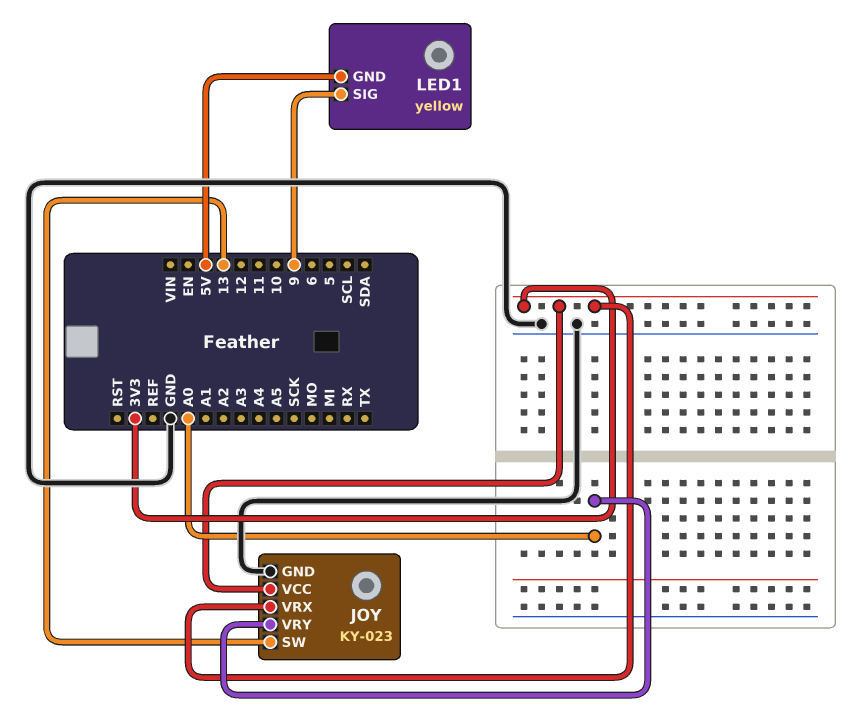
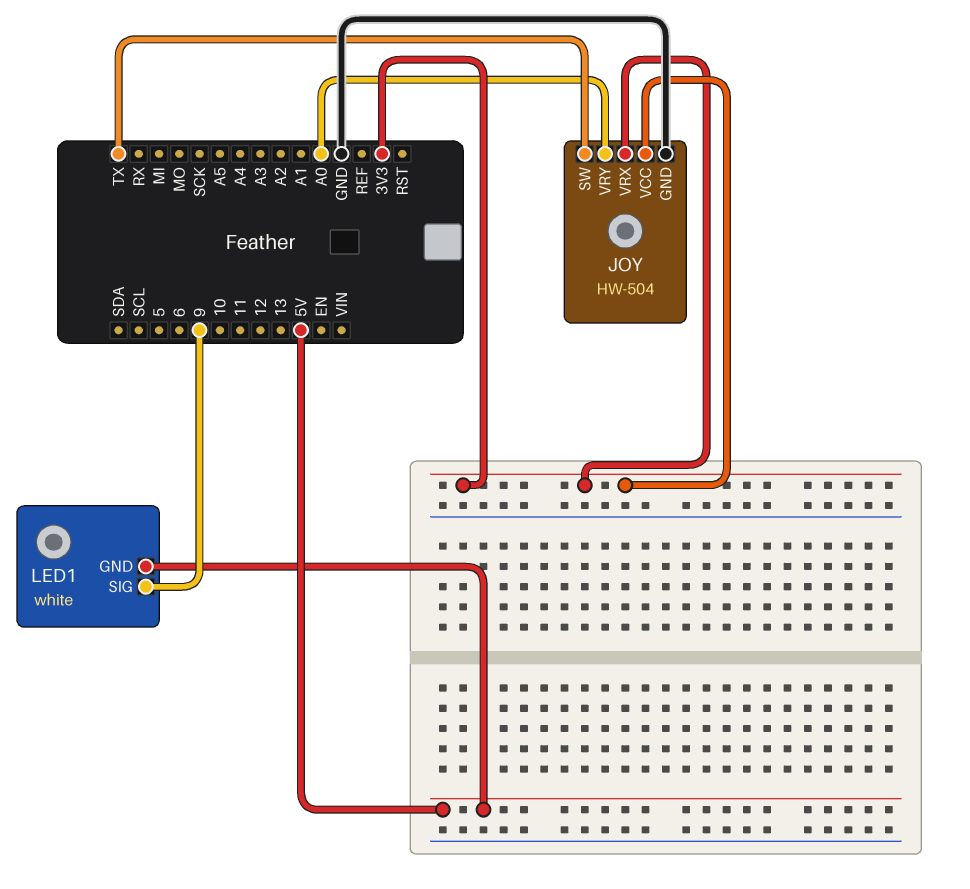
JOY: KY-023 -> HW-504
JOY pin SW: 13 -> TX
LED1: yellow -> white

